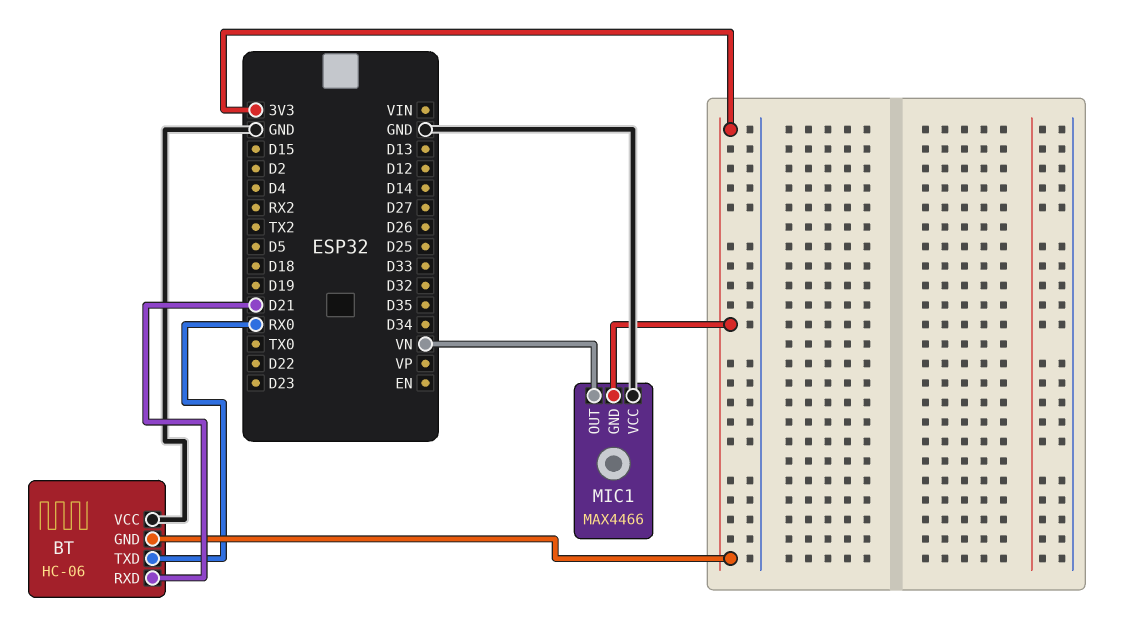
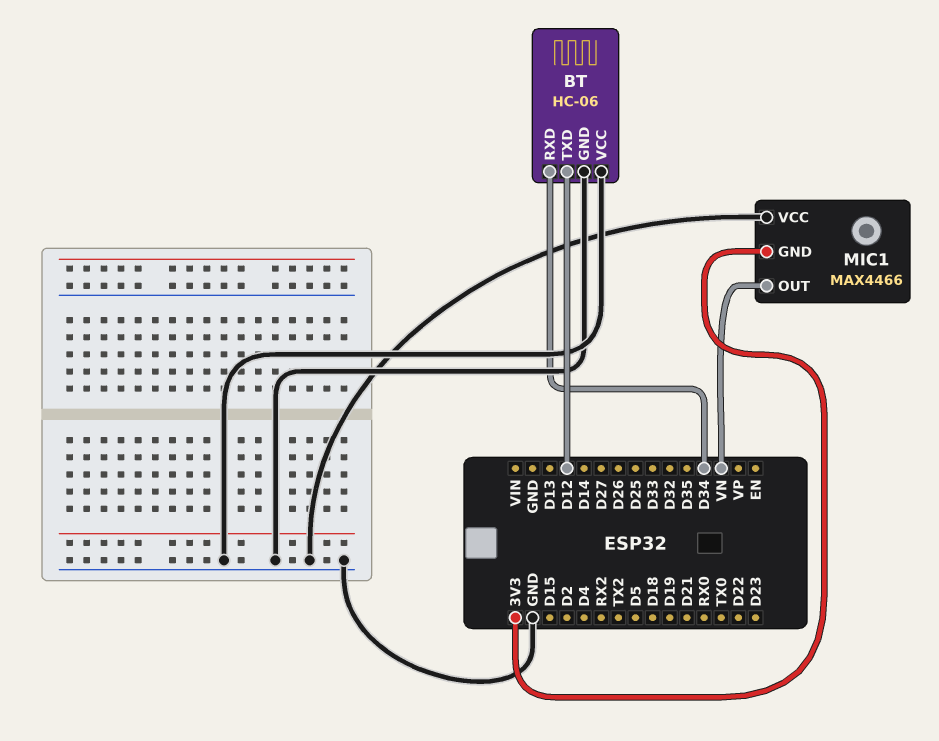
BT pin GND: 3V3 -> GND
BT pin RXD: D21 -> D34
BT pin TXD: RX0 -> D12

